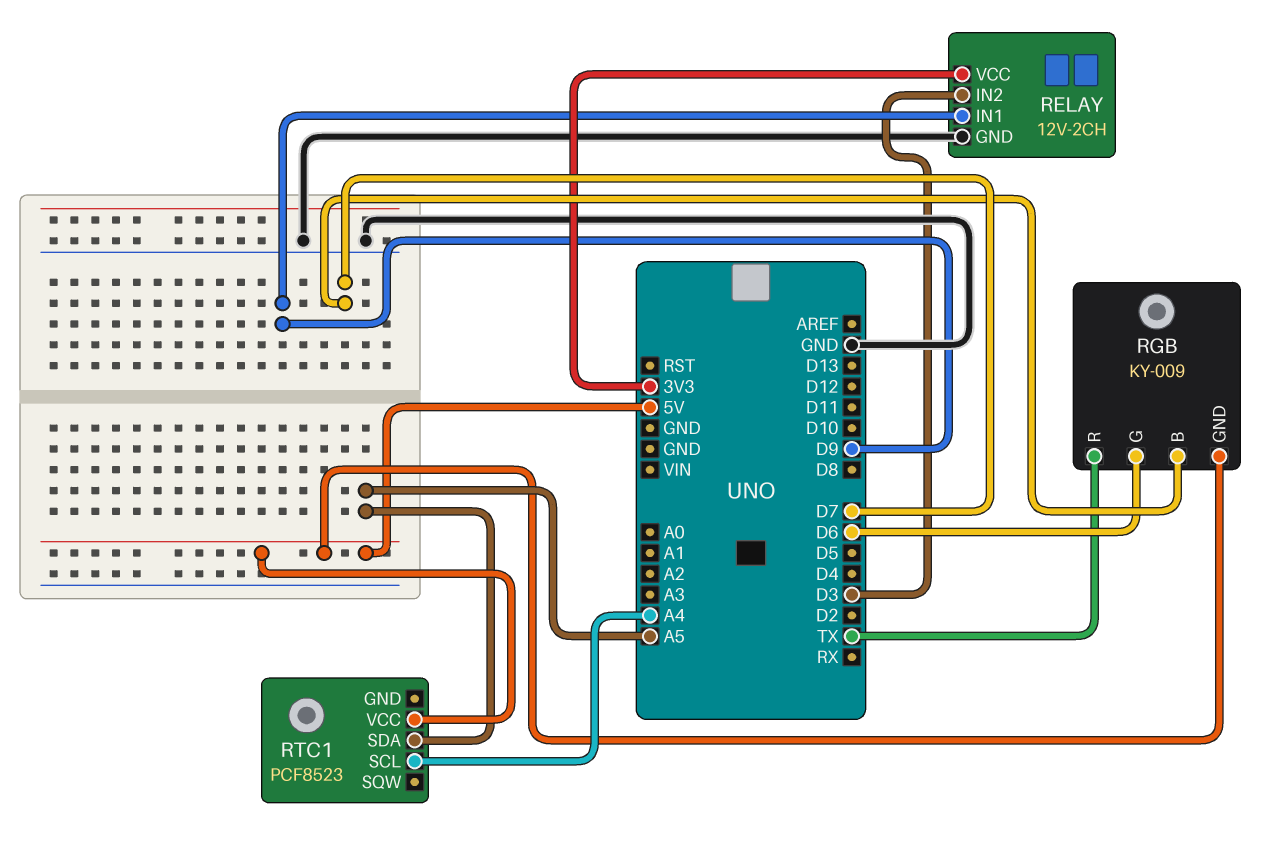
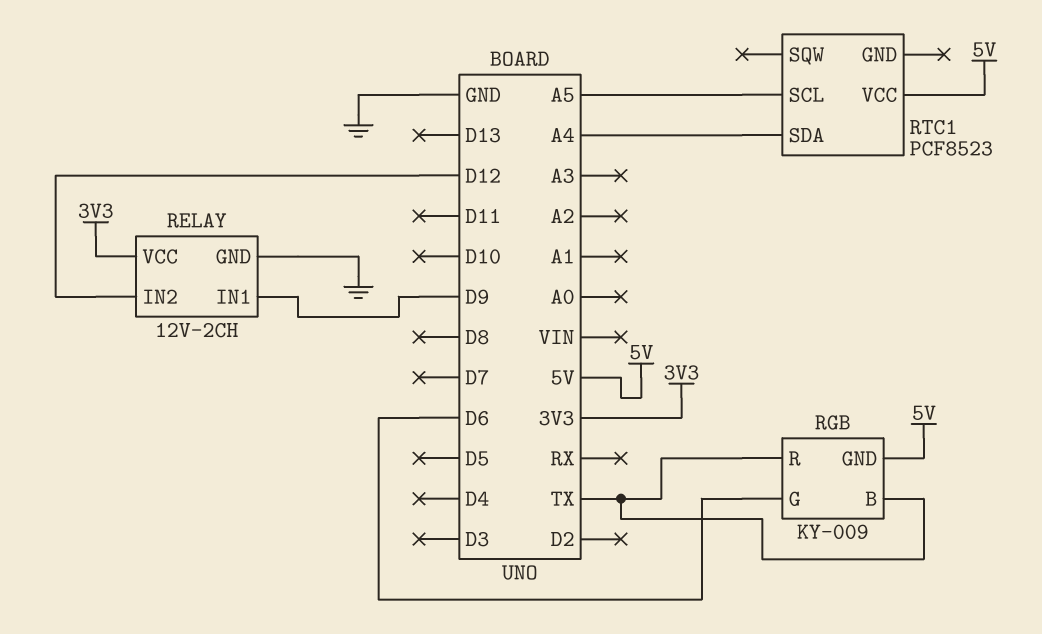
RELAY pin IN2: D3 -> D12
RGB pin B: D7 -> TX
RTC1 pin SCL: A4 -> A5
RTC1 pin SDA: A5 -> A4

